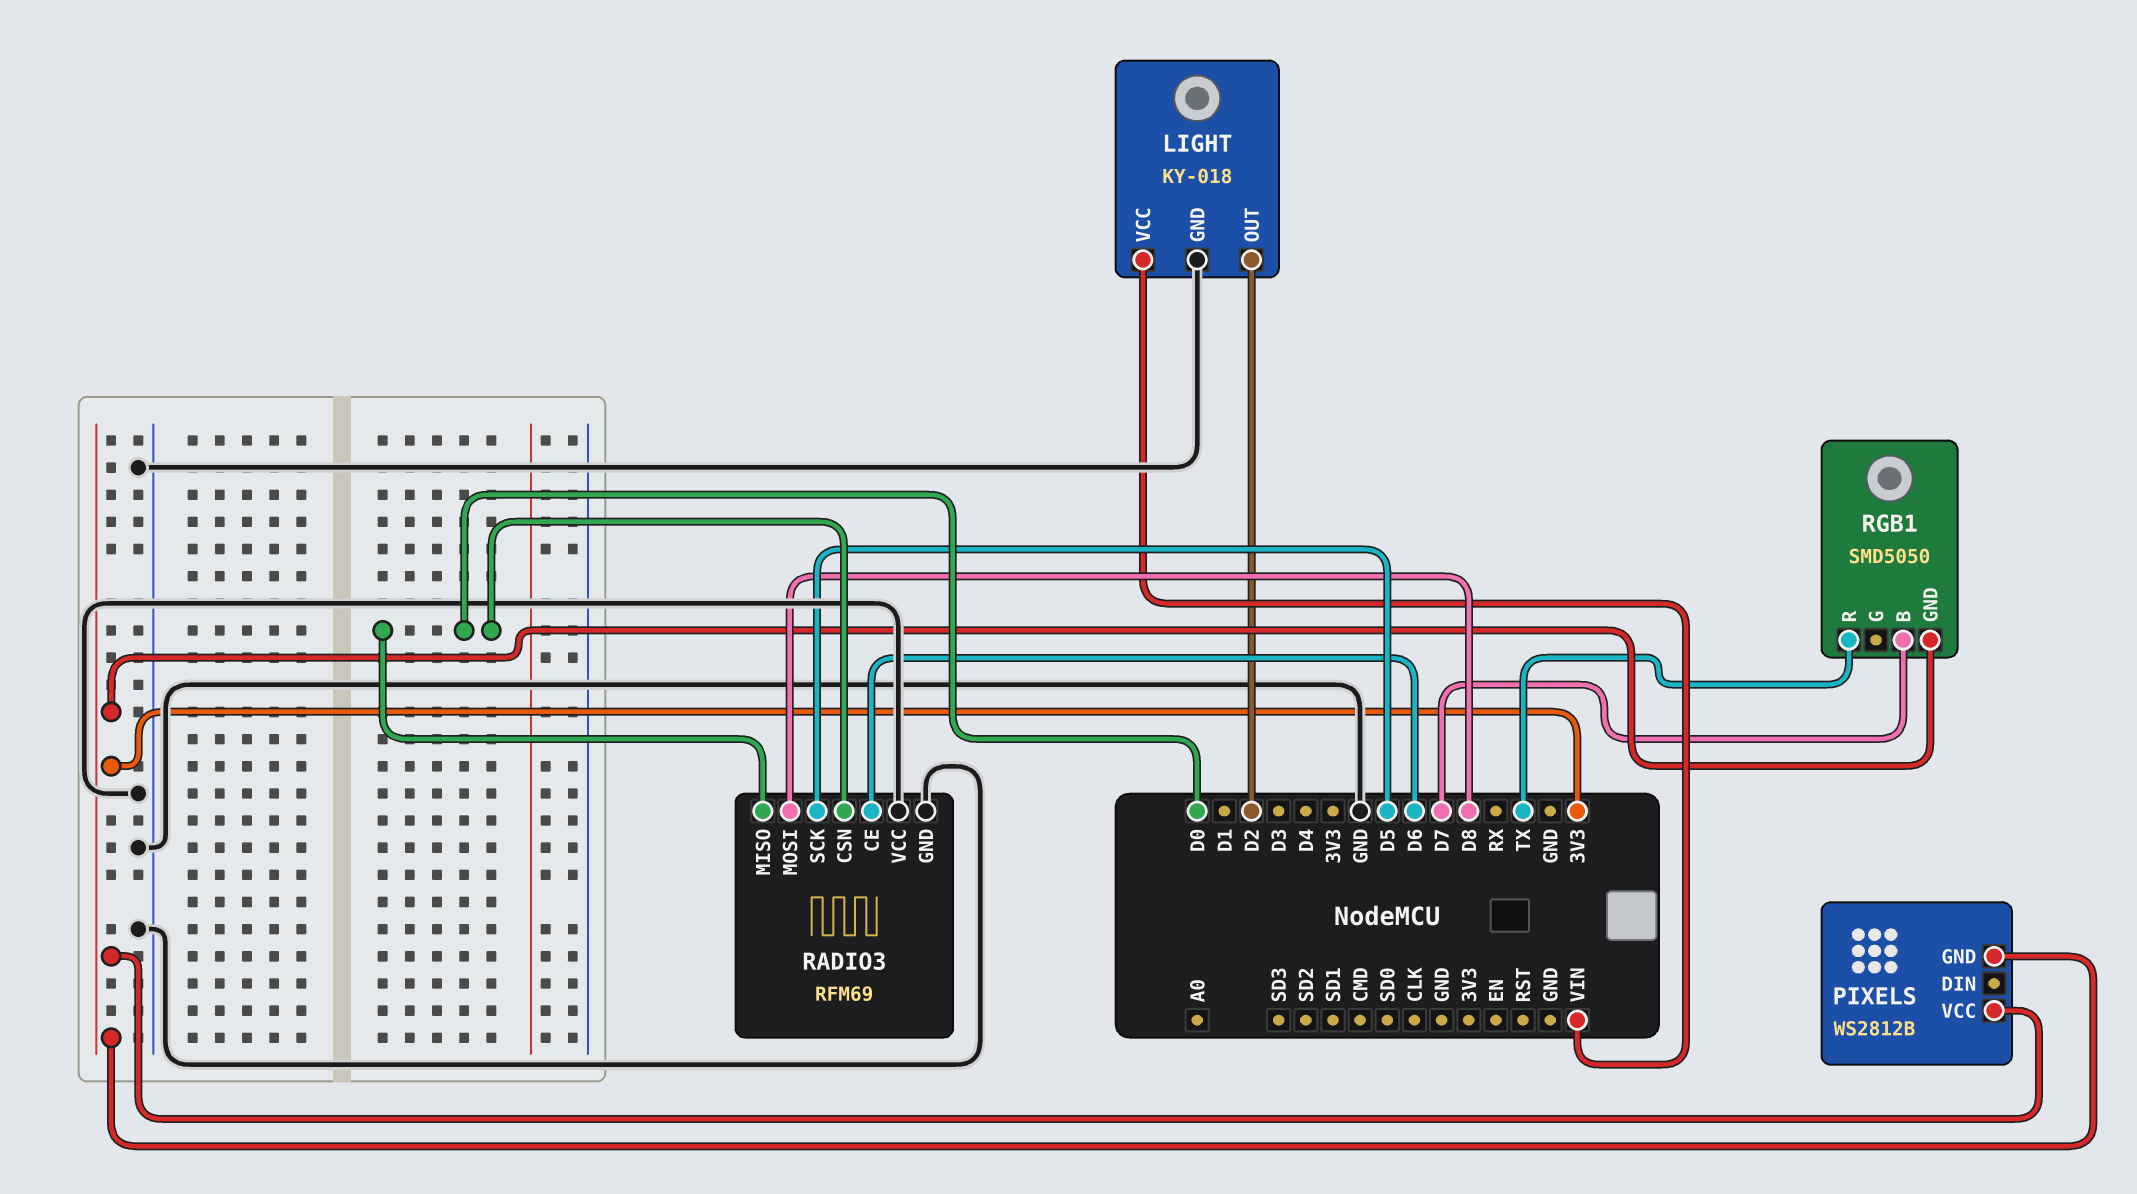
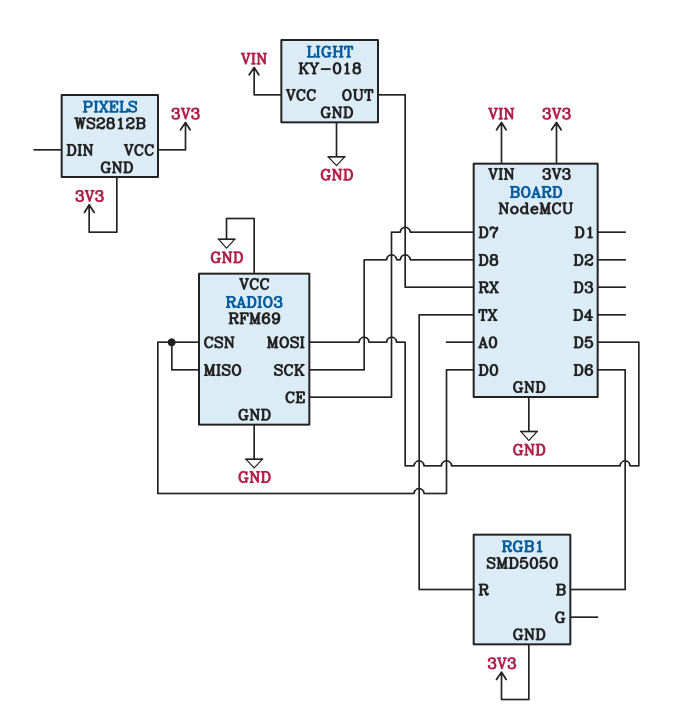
LIGHT pin OUT: D2 -> RX
RADIO3 pin CE: D6 -> D7
RADIO3 pin MOSI: D8 -> D5
RADIO3 pin SCK: D5 -> D8
RGB1 pin B: D7 -> D6

